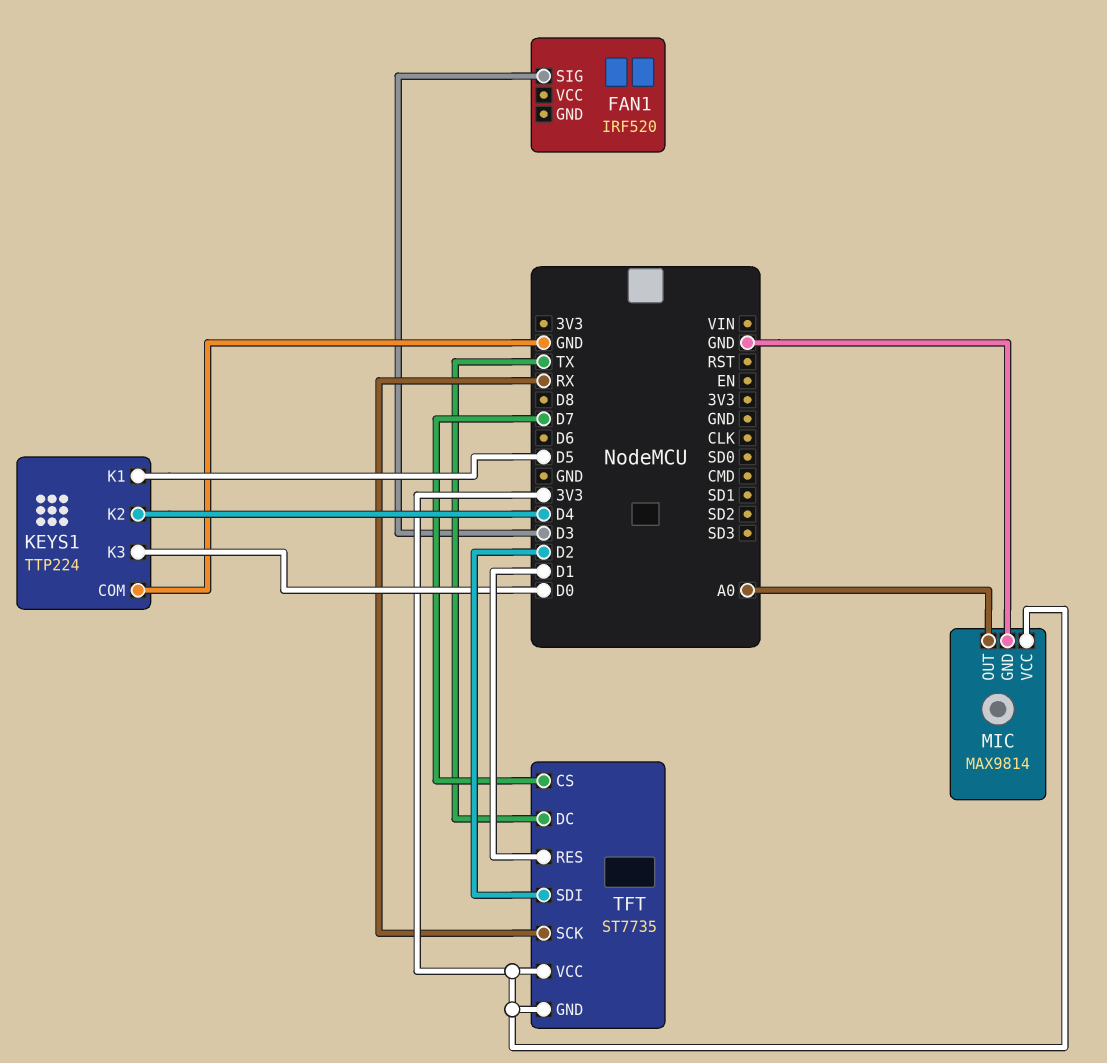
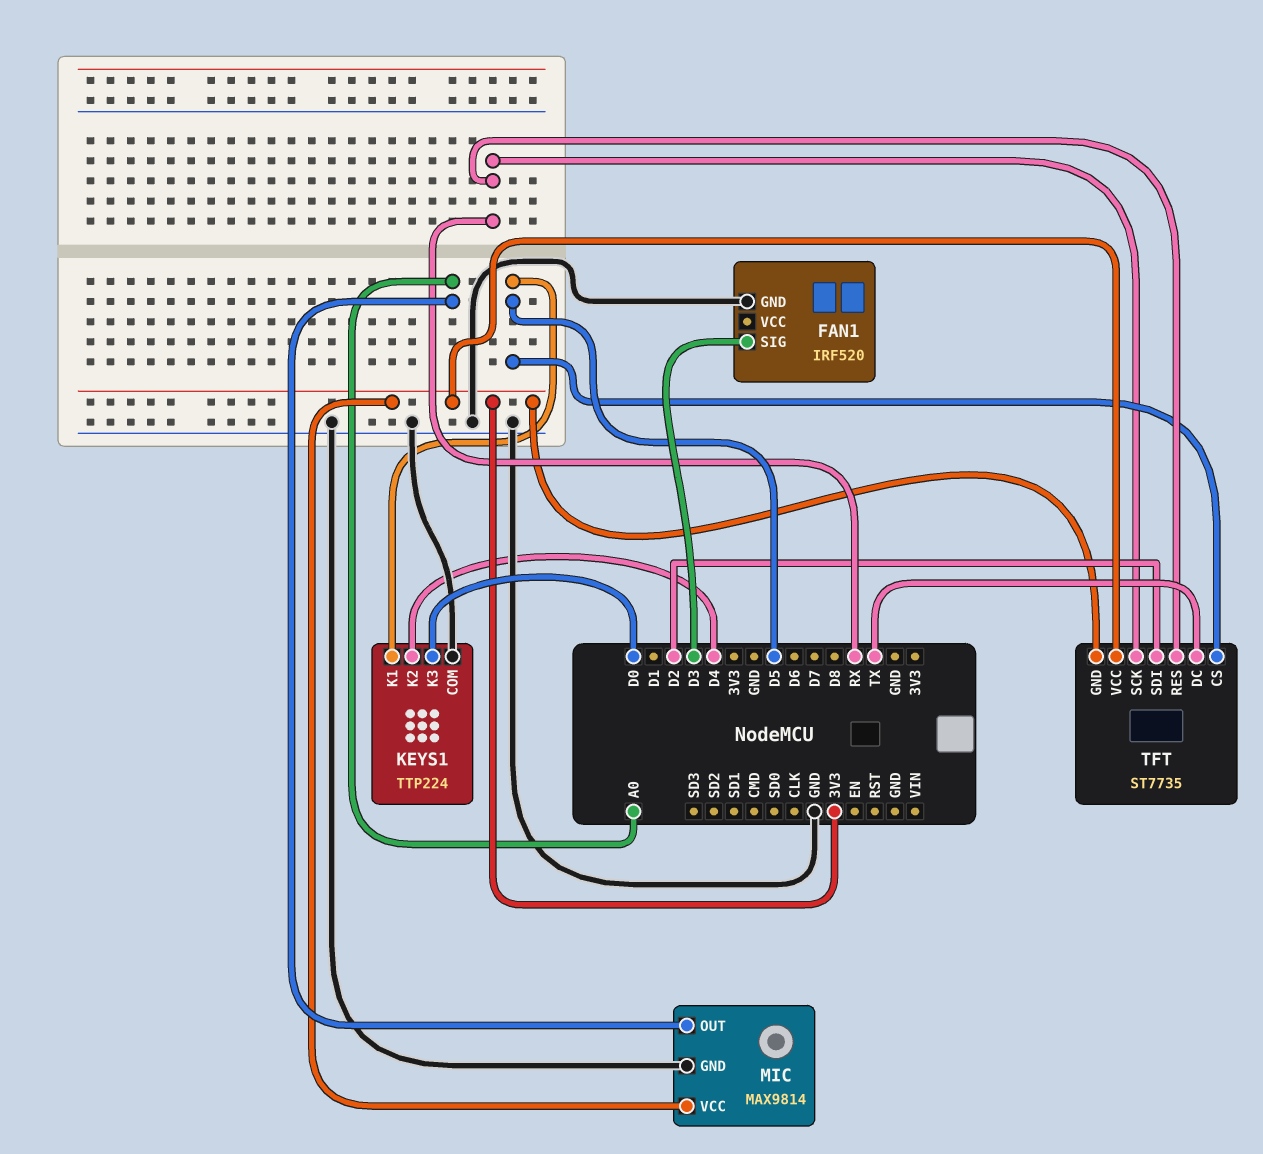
FAN1 pin GND: none -> GND
TFT pin CS: D7 -> D5
TFT pin RES: D1 -> RX

